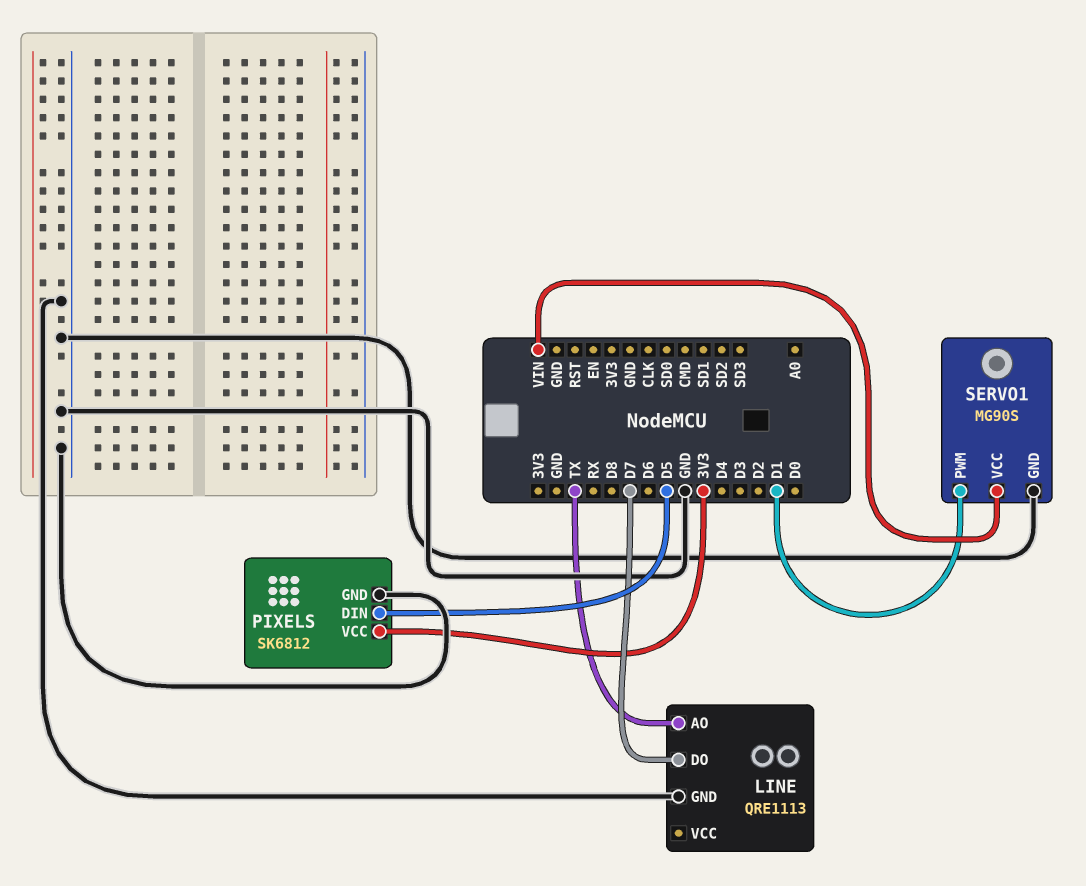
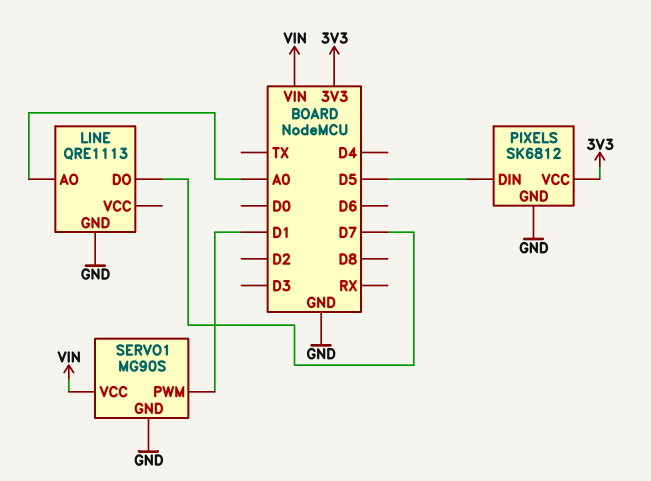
LINE pin AO: TX -> A0

